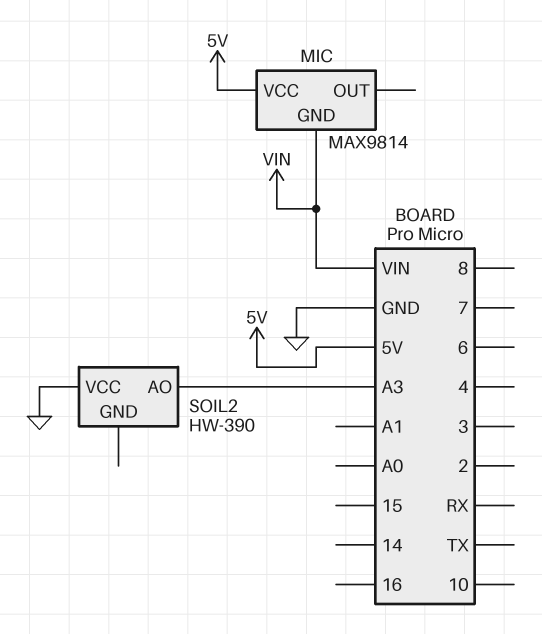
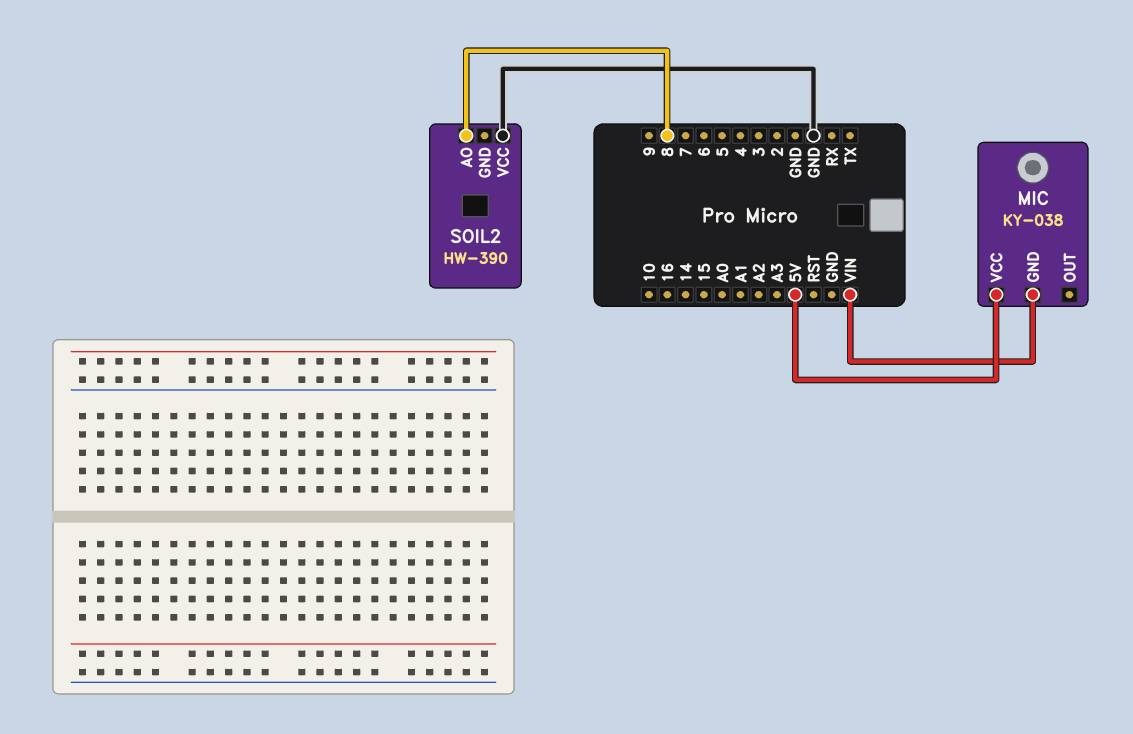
MIC: MAX9814 -> KY-038
SOIL2 pin AO: A3 -> 8

